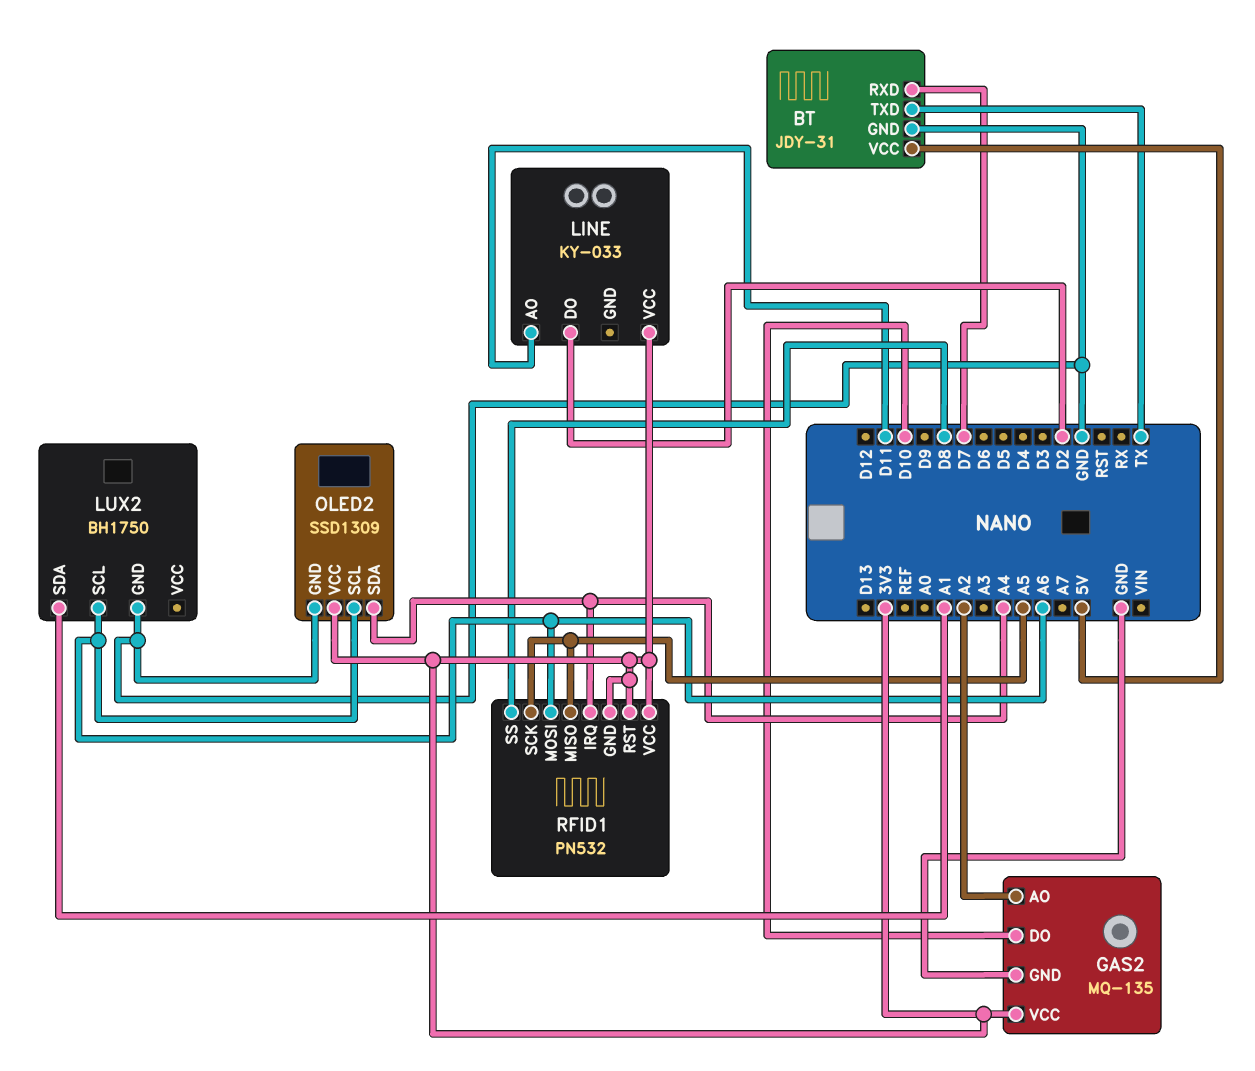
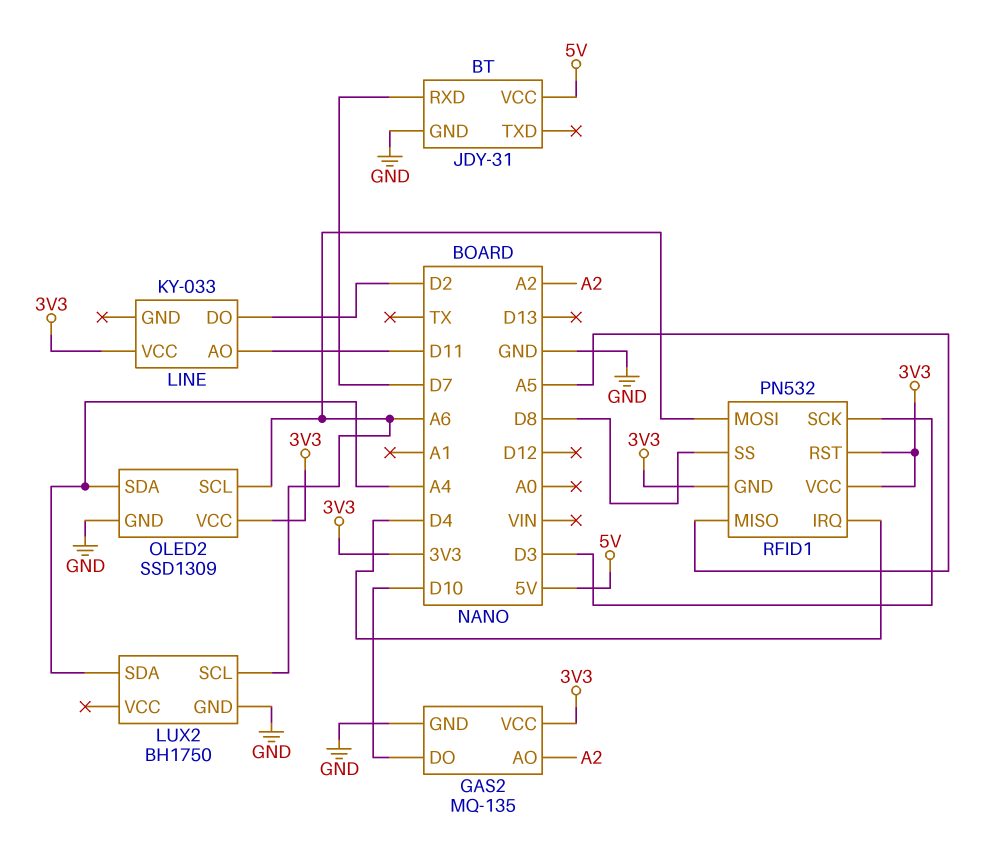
BT pin TXD: TX -> none
LUX2 pin SDA: A1 -> A4
RFID1 pin IRQ: A4 -> D4
RFID1 pin SCK: A5 -> D3

